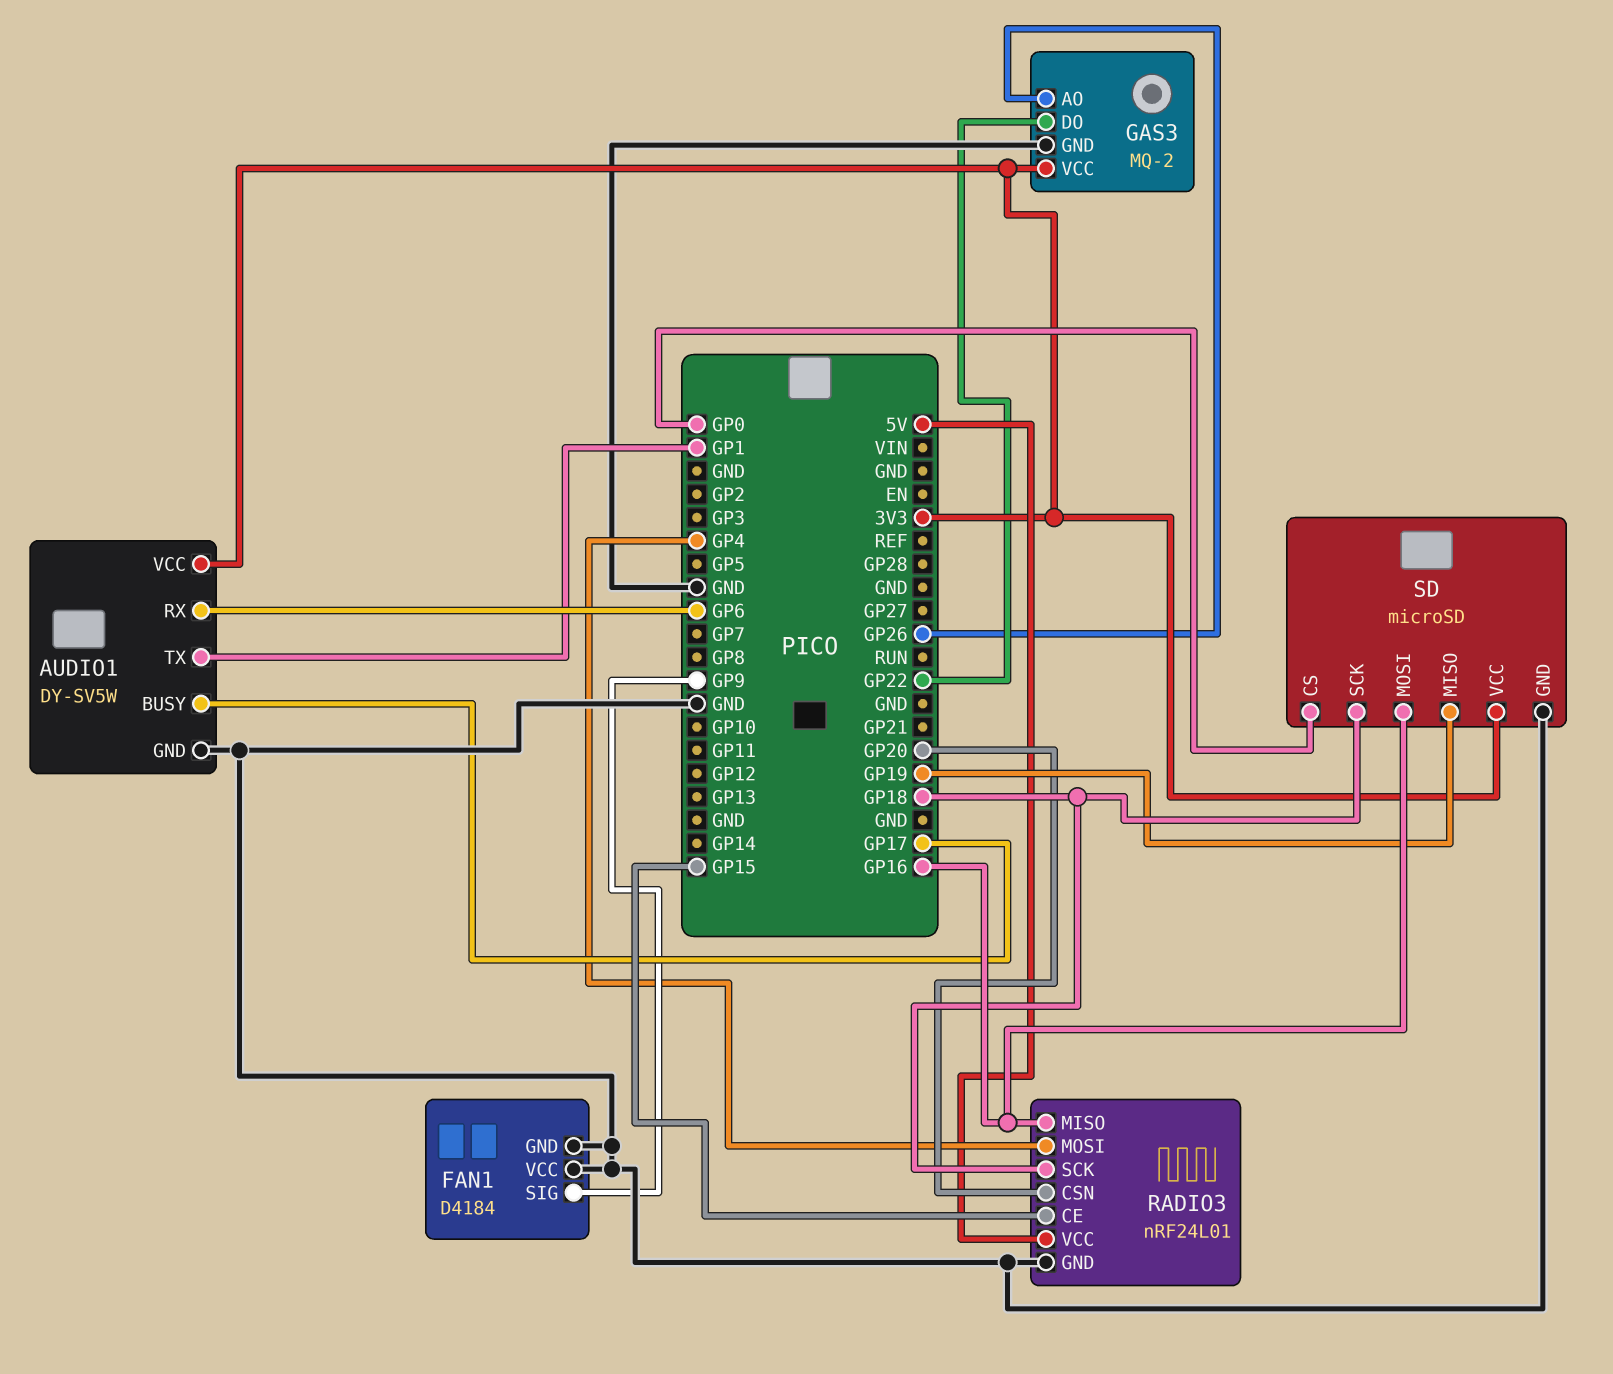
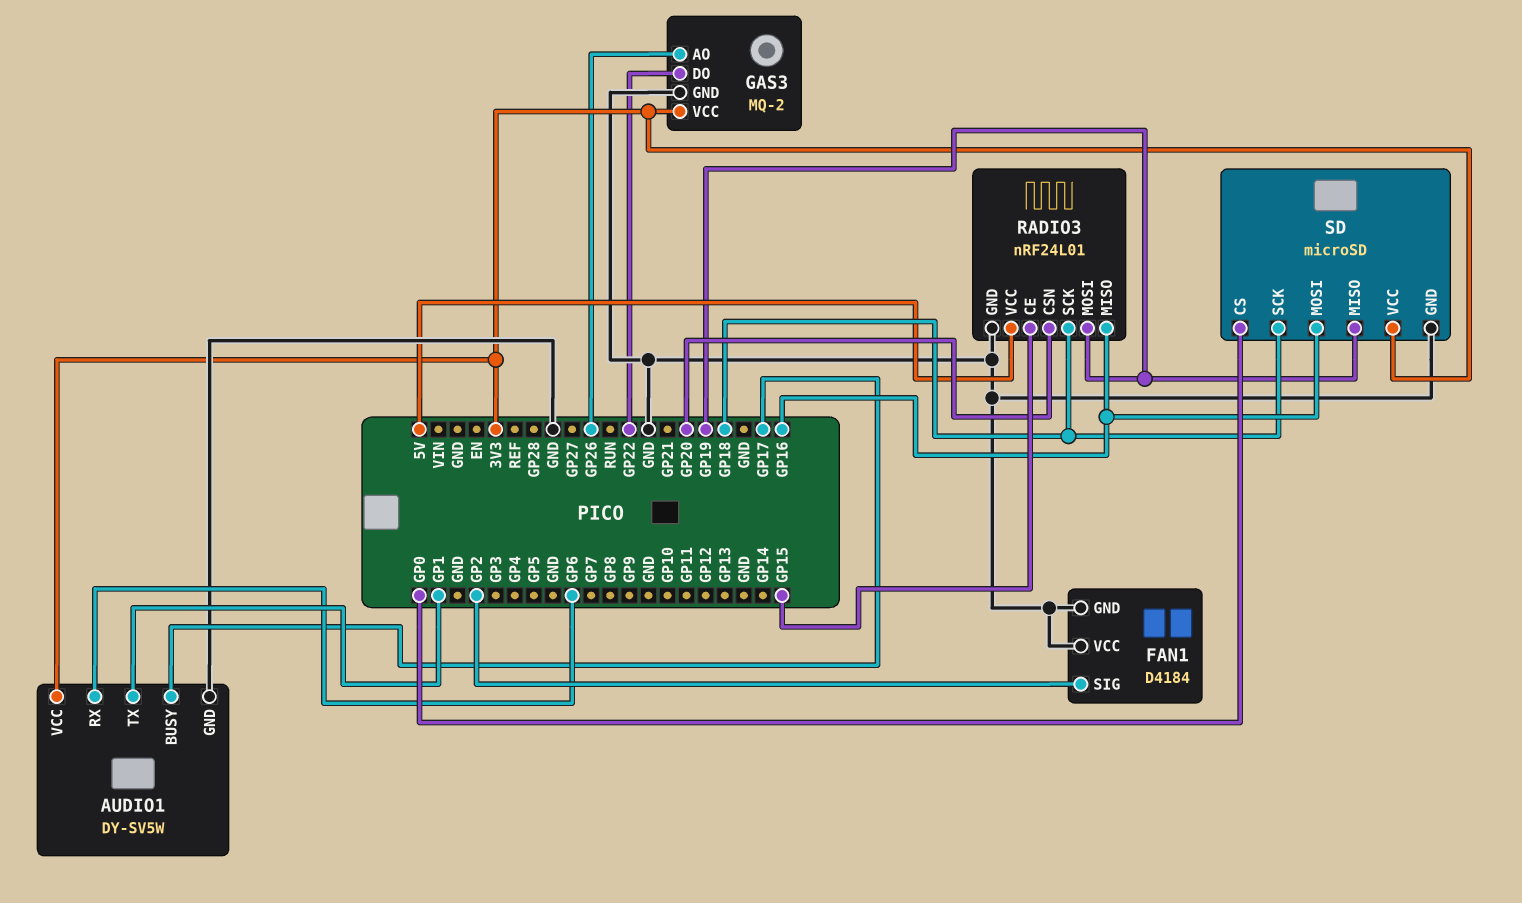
FAN1 pin SIG: GP9 -> GP2
RADIO3 pin MOSI: GP4 -> GP19

